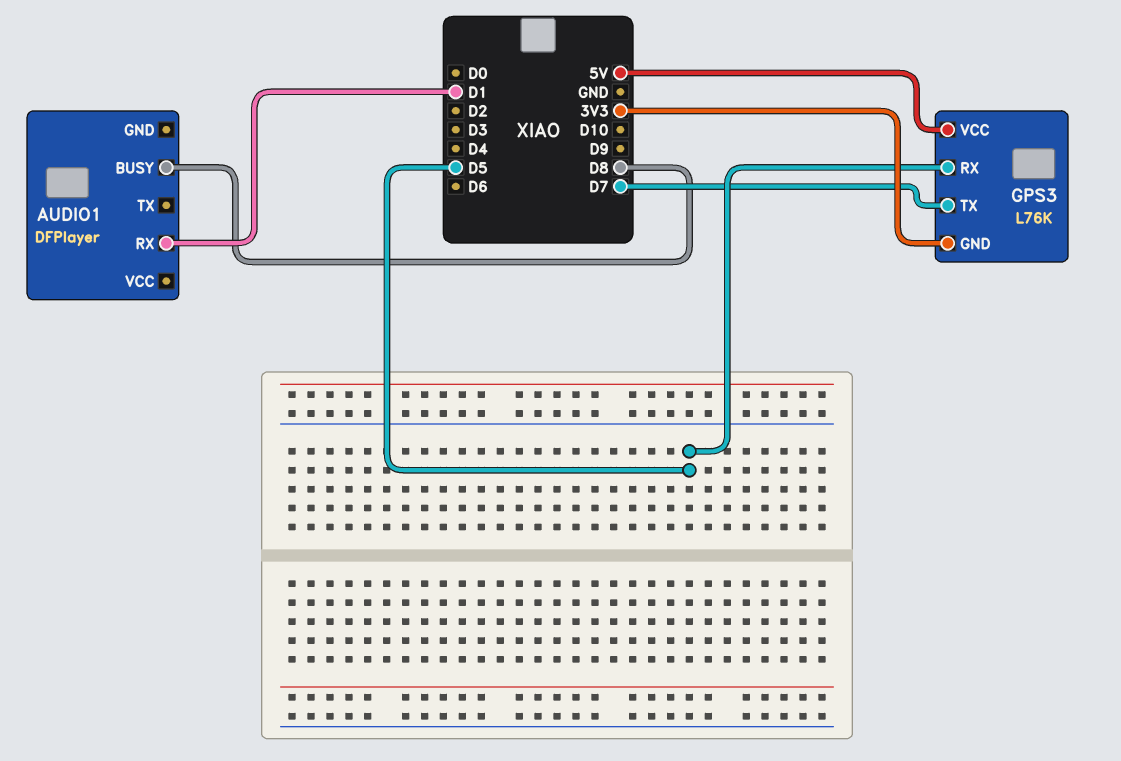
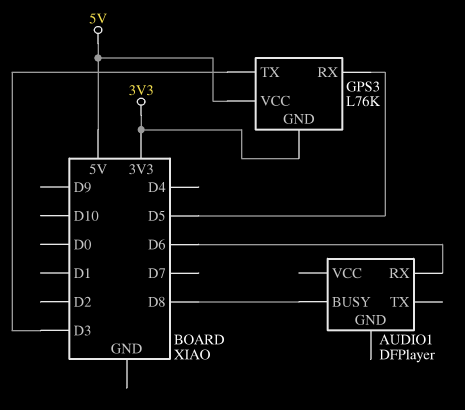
AUDIO1 pin RX: D1 -> D6
GPS3 pin TX: D7 -> D3

